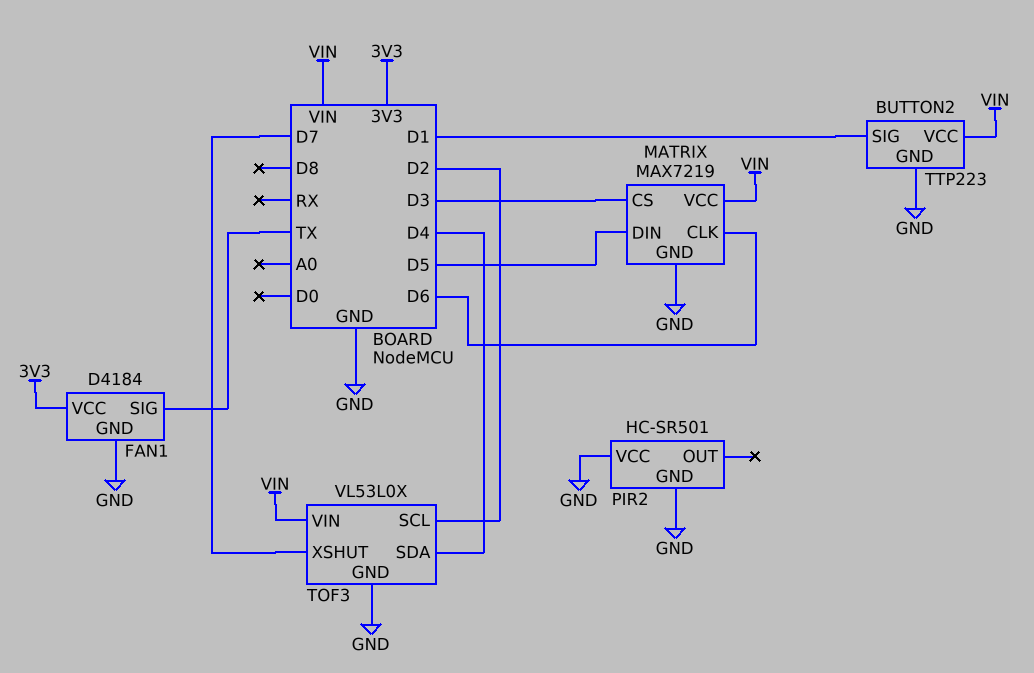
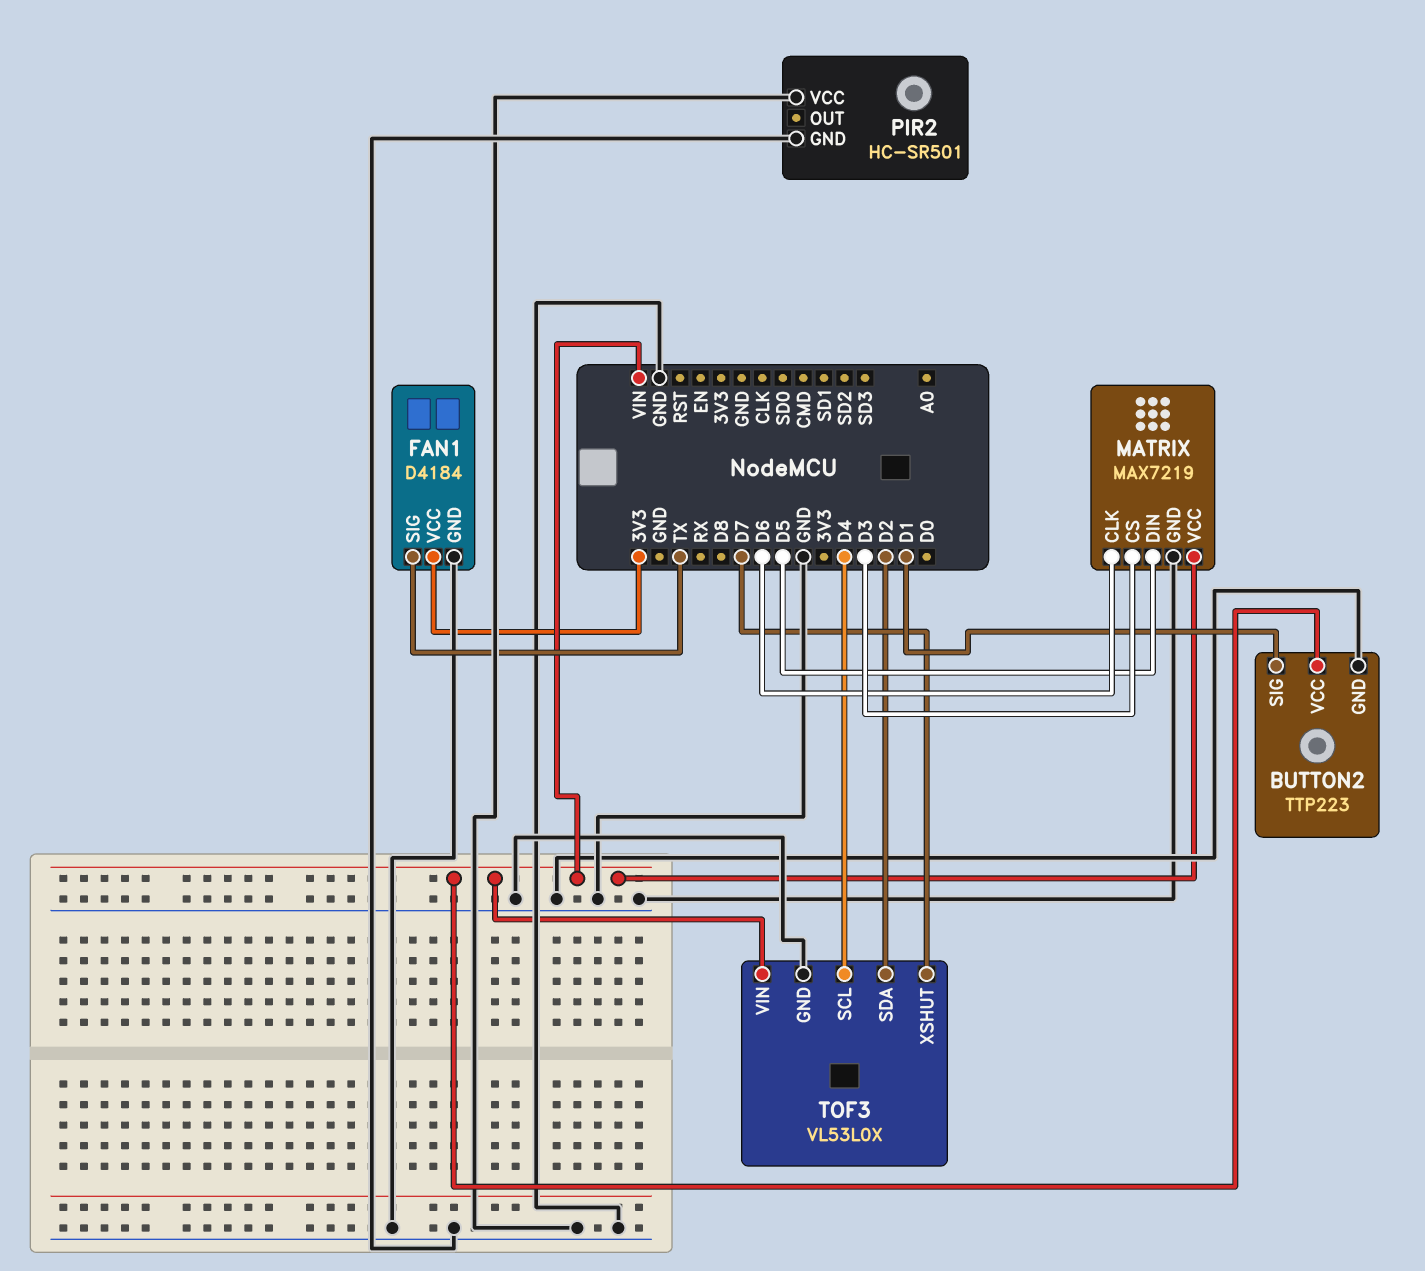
TOF3 pin SCL: D2 -> D4
TOF3 pin SDA: D4 -> D2

